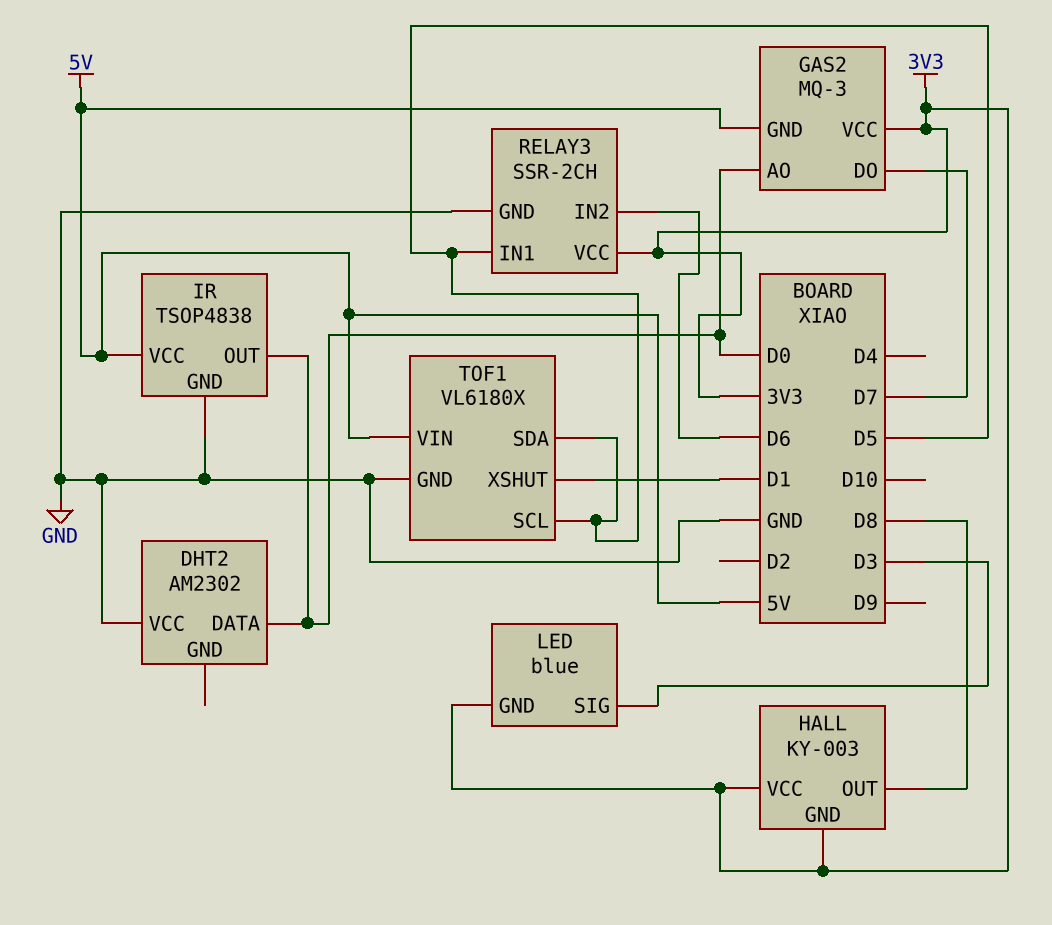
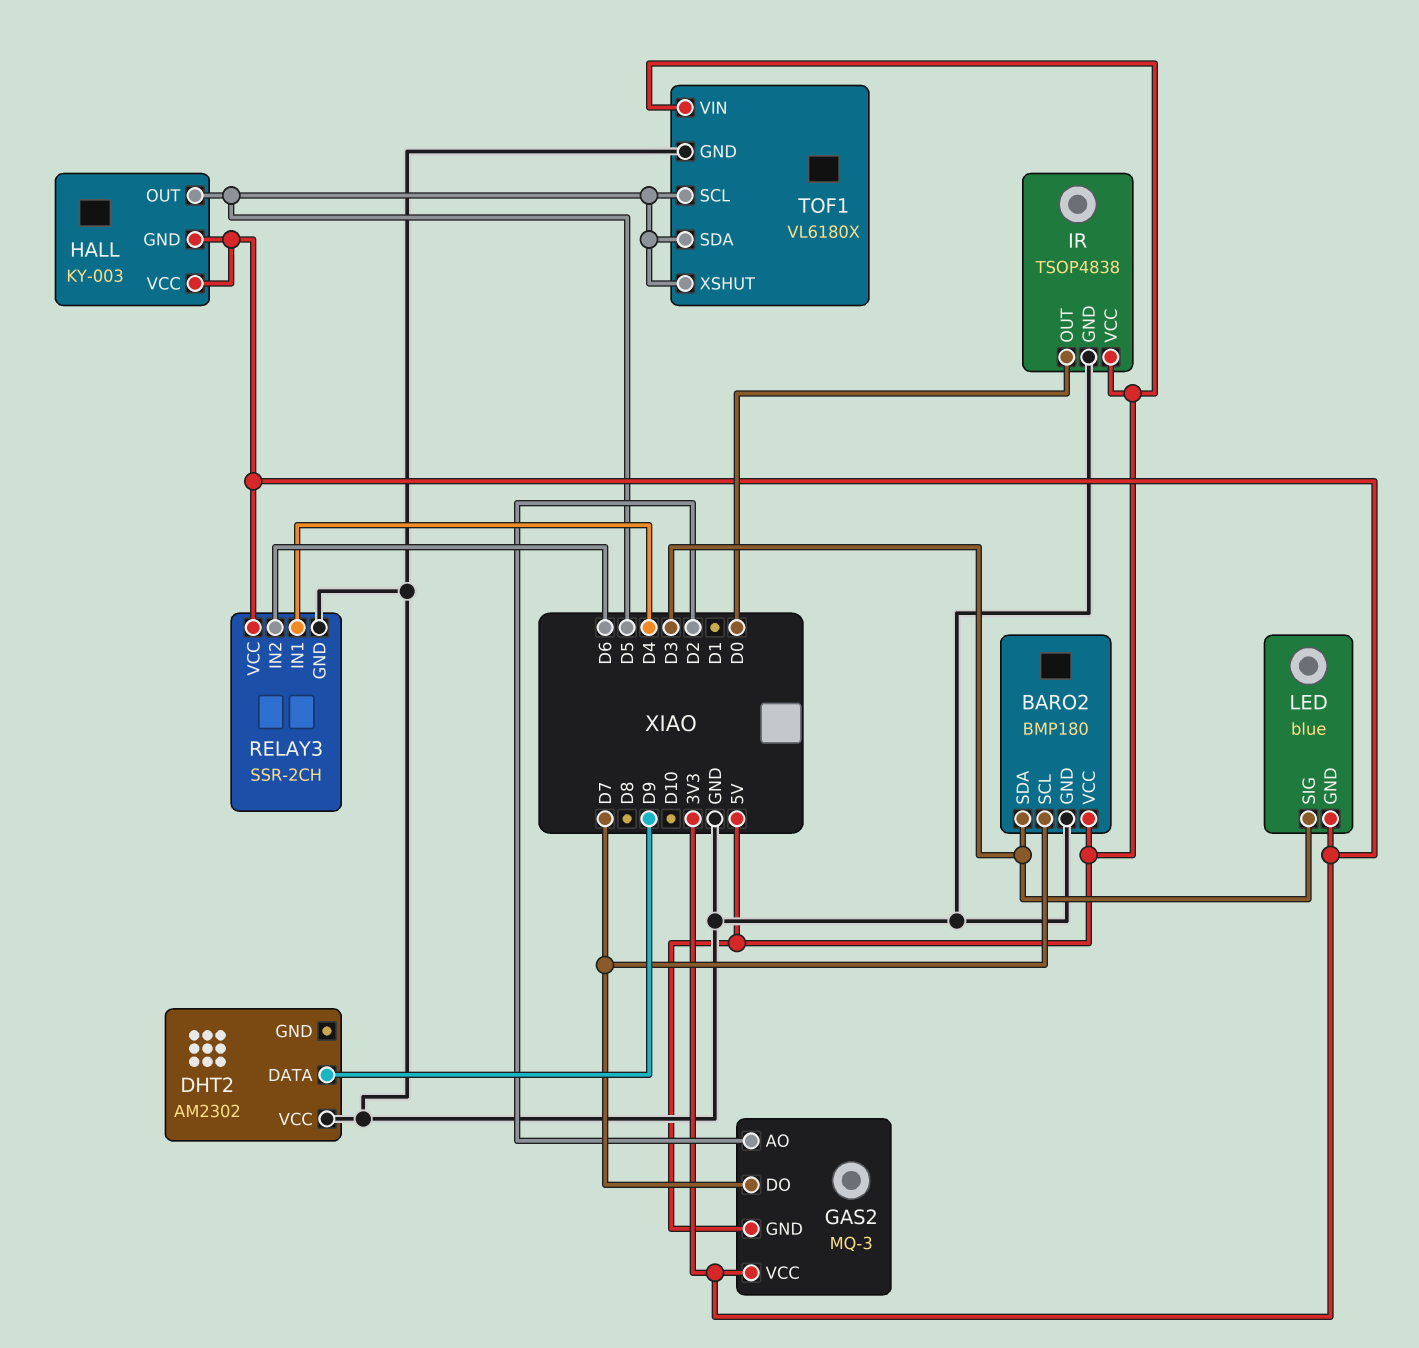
BARO2: none -> BMP180
BARO2 pin GND: none -> GND
BARO2 pin SCL: none -> D7
BARO2 pin SDA: none -> D3
BARO2 pin VCC: none -> 5V
DHT2 pin DATA: D0 -> D9
GAS2 pin AO: D0 -> D2
HALL pin OUT: D8 -> D5
RELAY3 pin IN1: D5 -> D4
TOF1 pin XSHUT: D1 -> D5

